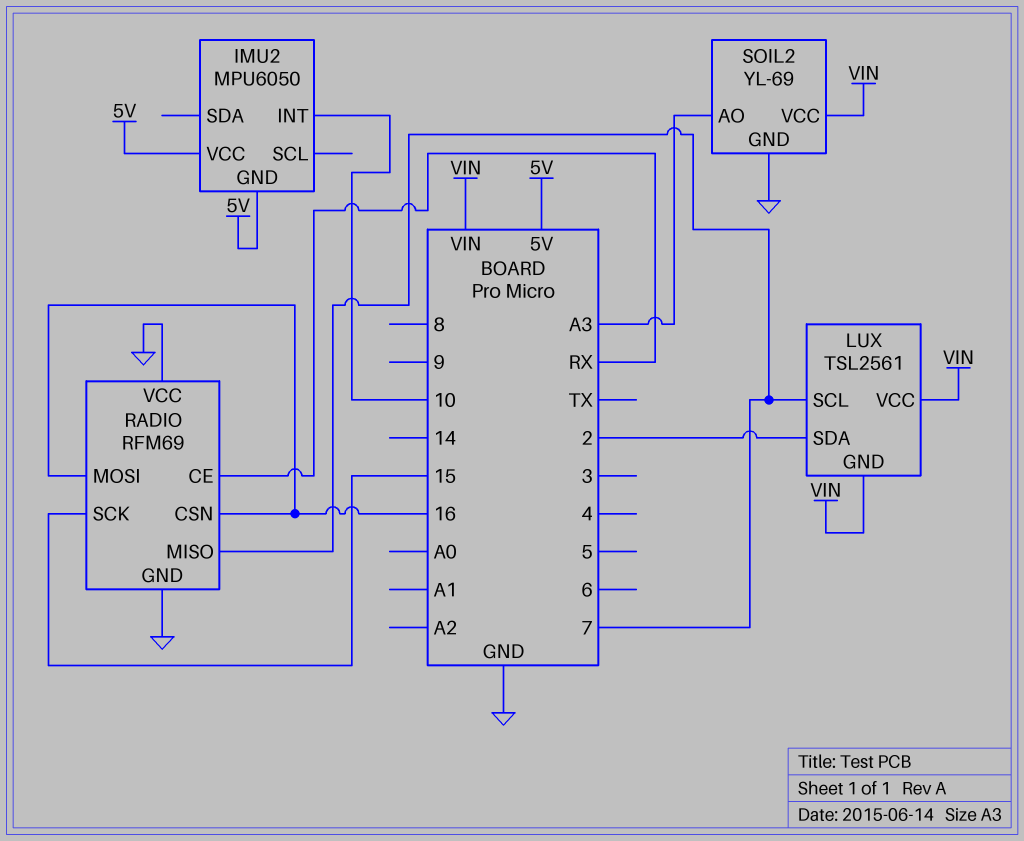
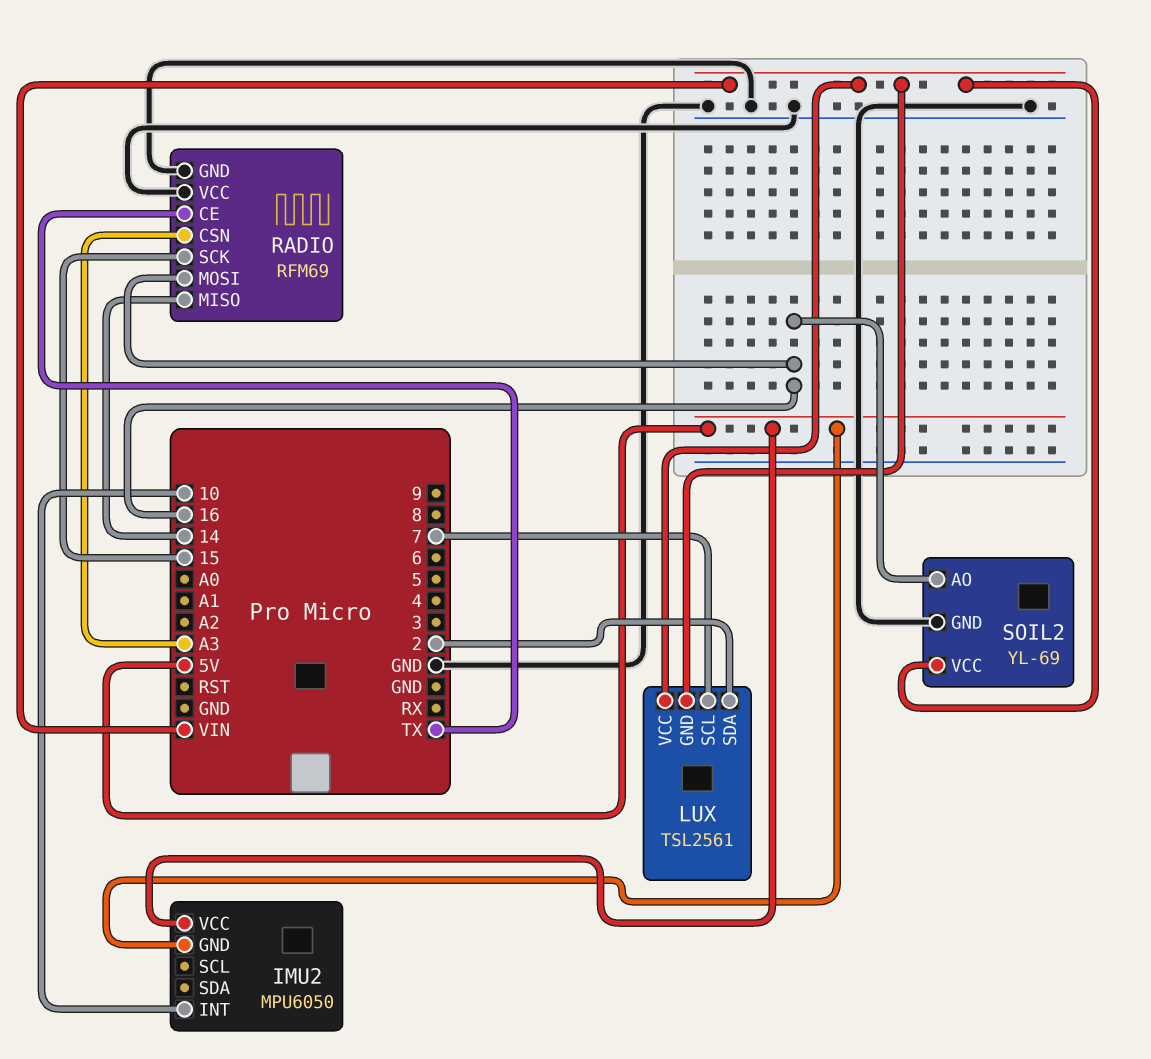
RADIO pin CE: RX -> TX
RADIO pin CSN: 16 -> A3
RADIO pin MISO: 7 -> 14
SOIL2 pin AO: A3 -> 16

